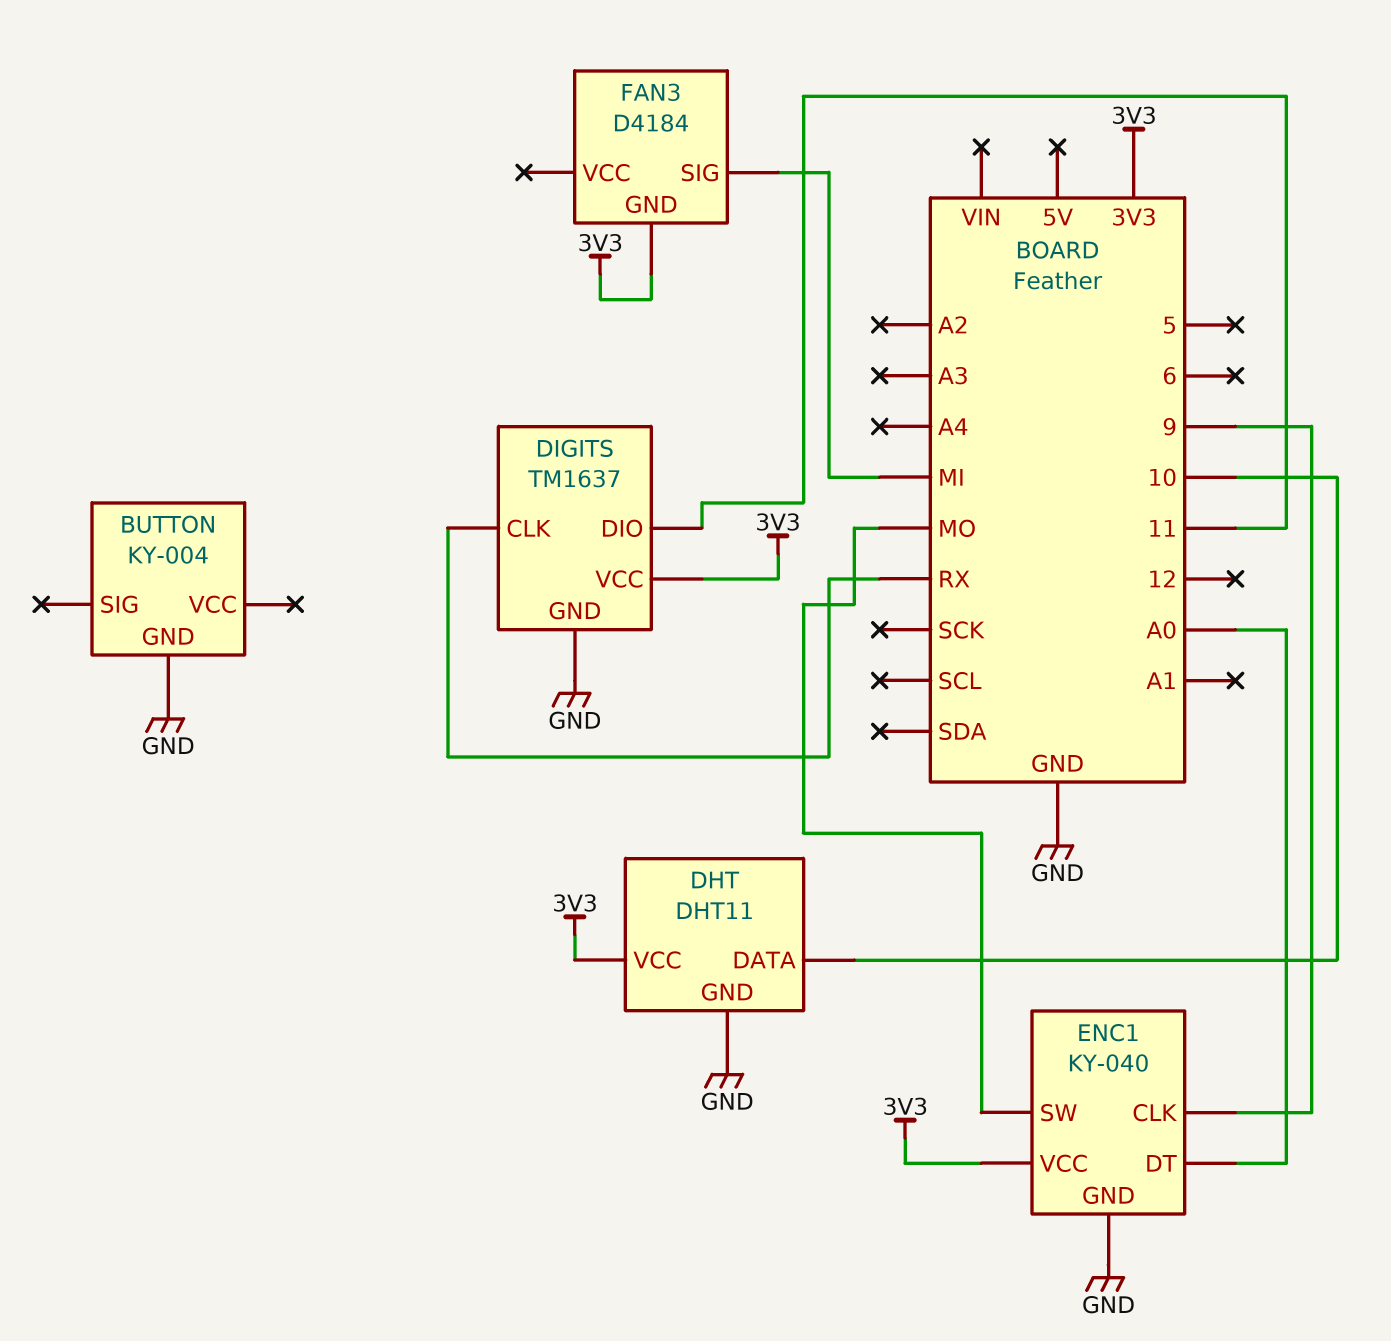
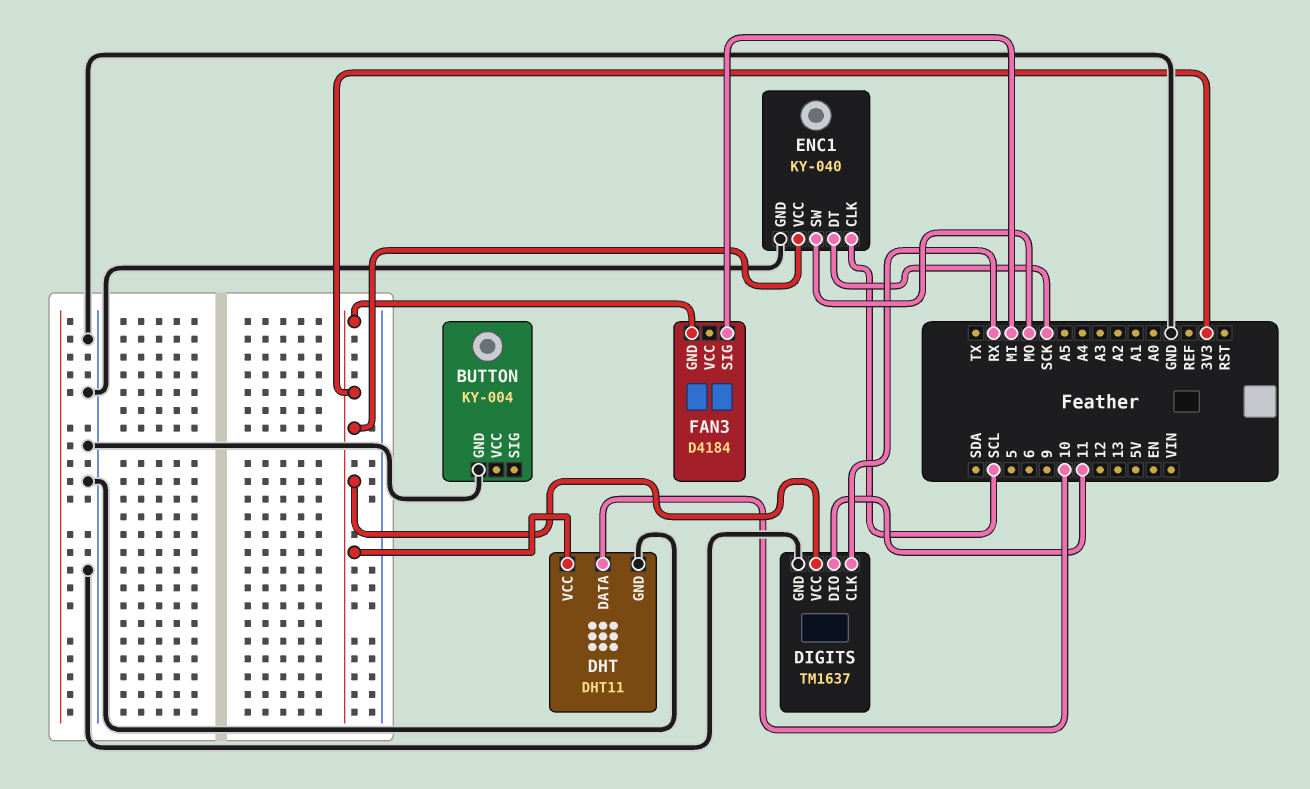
ENC1 pin CLK: 9 -> SCL
ENC1 pin DT: A0 -> SCK

